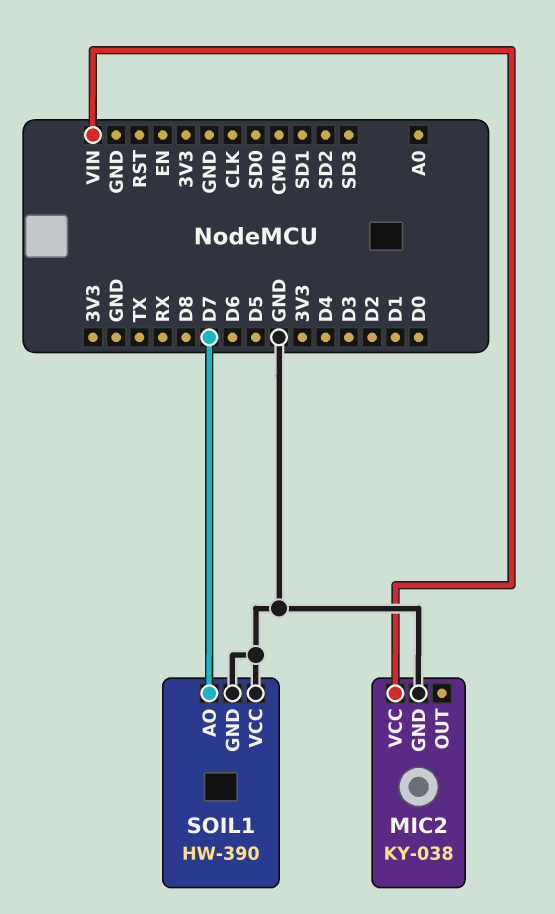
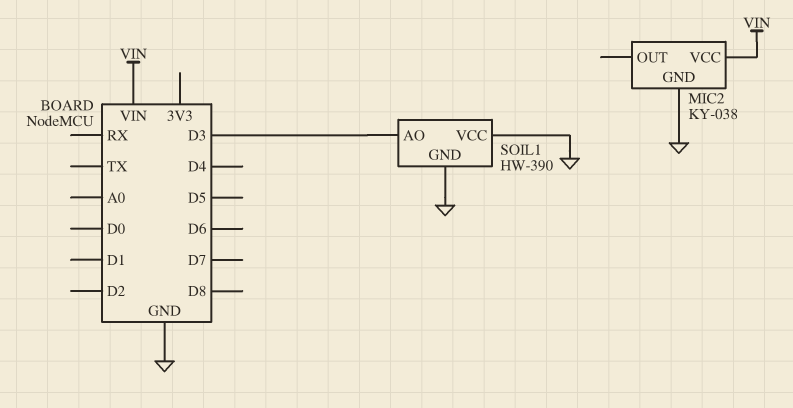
SOIL1 pin AO: D7 -> D3

